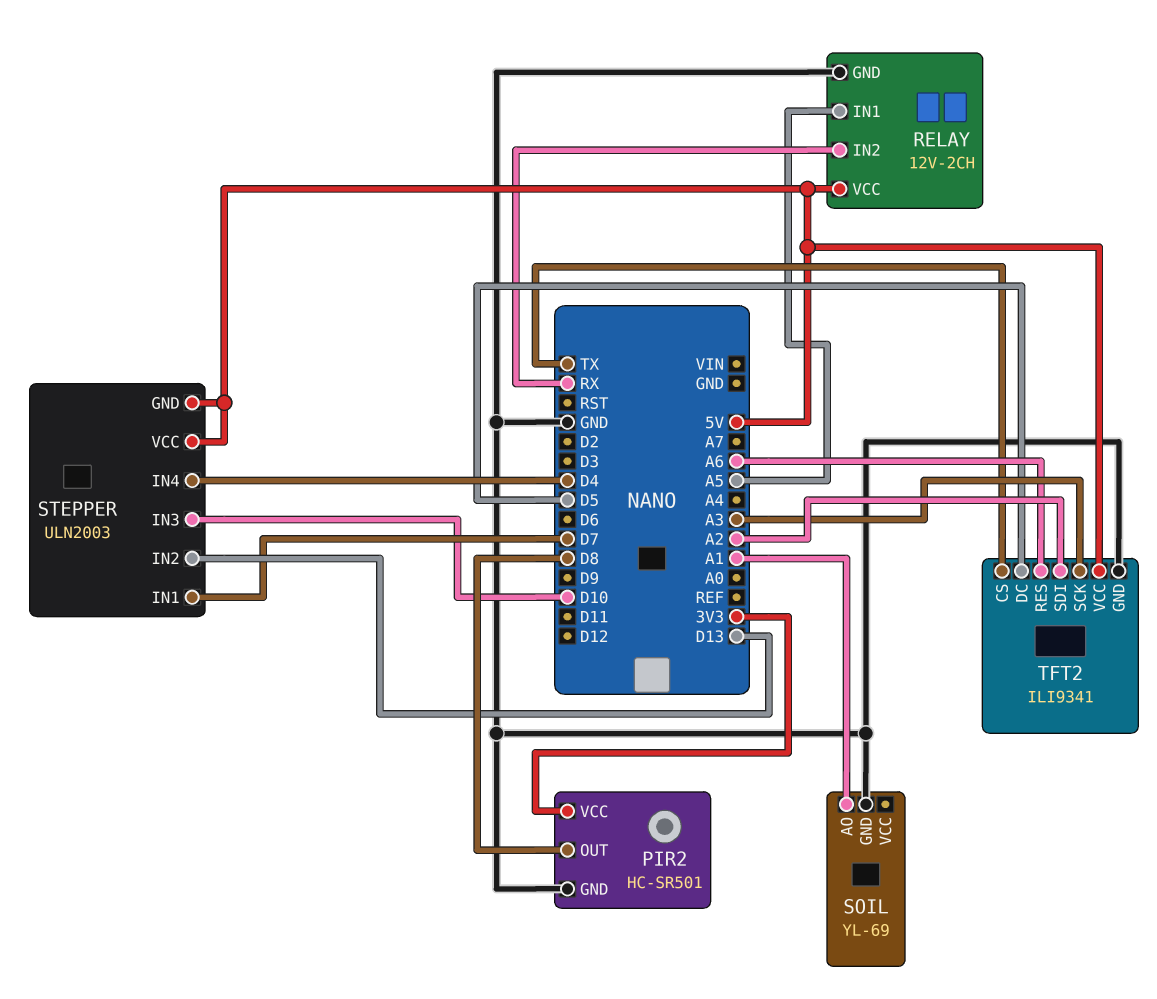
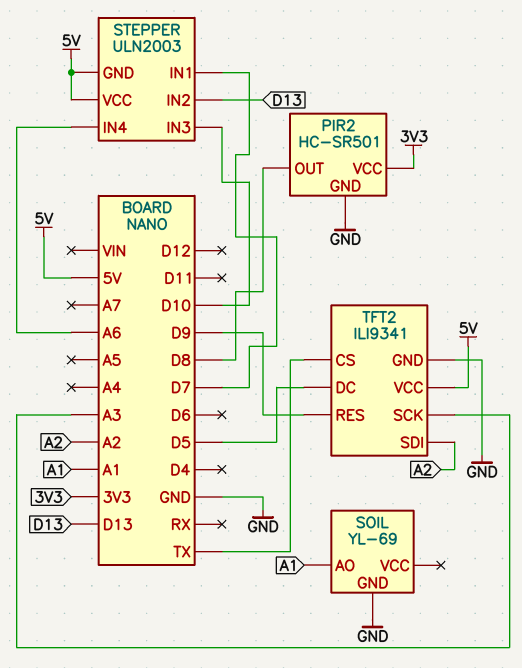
RELAY: 12V-2CH -> none
RELAY pin GND: GND -> none
RELAY pin IN1: A5 -> none
RELAY pin IN2: RX -> none
RELAY pin VCC: 5V -> none
STEPPER pin IN4: D4 -> A6
TFT2 pin RES: A6 -> D9

